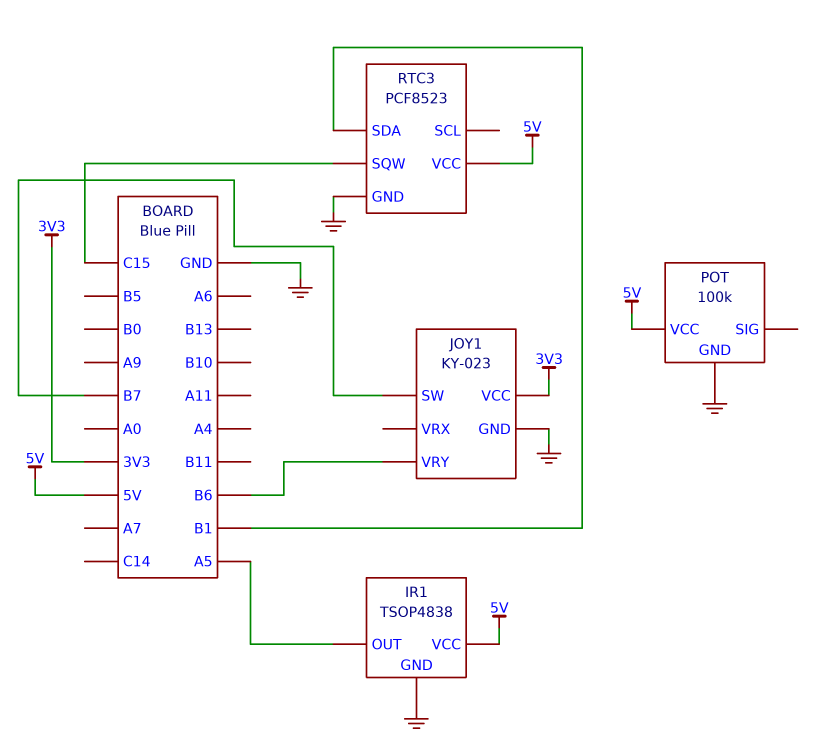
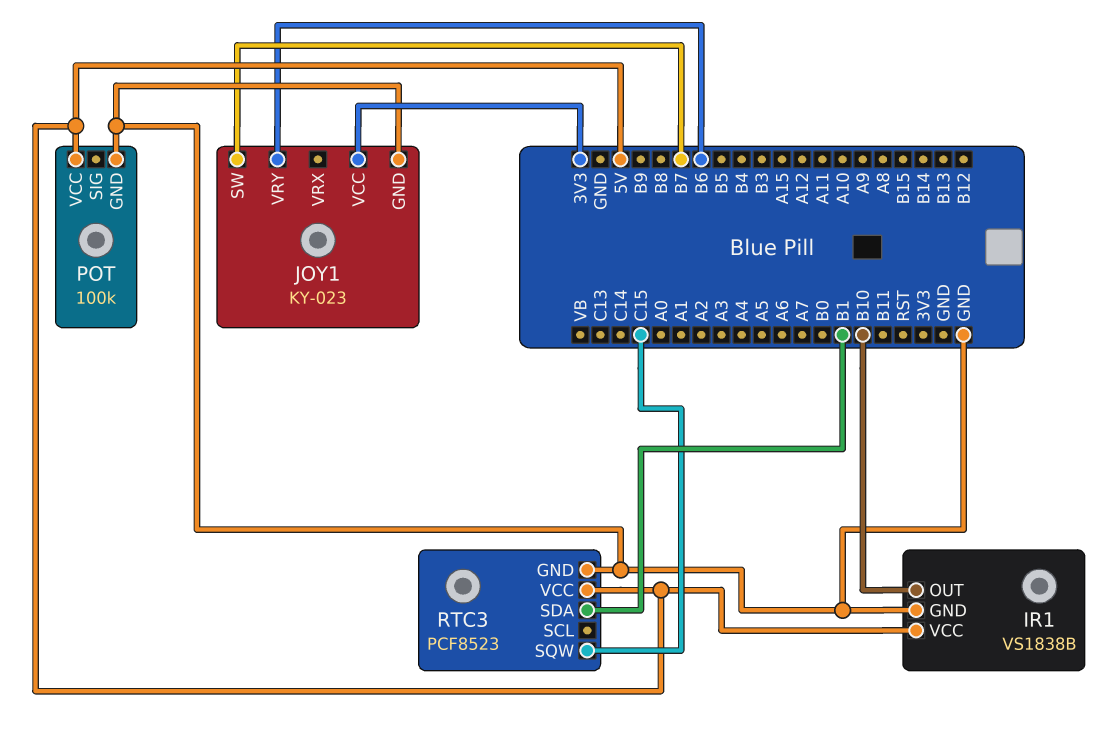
IR1: TSOP4838 -> VS1838B
IR1 pin OUT: A5 -> B10

